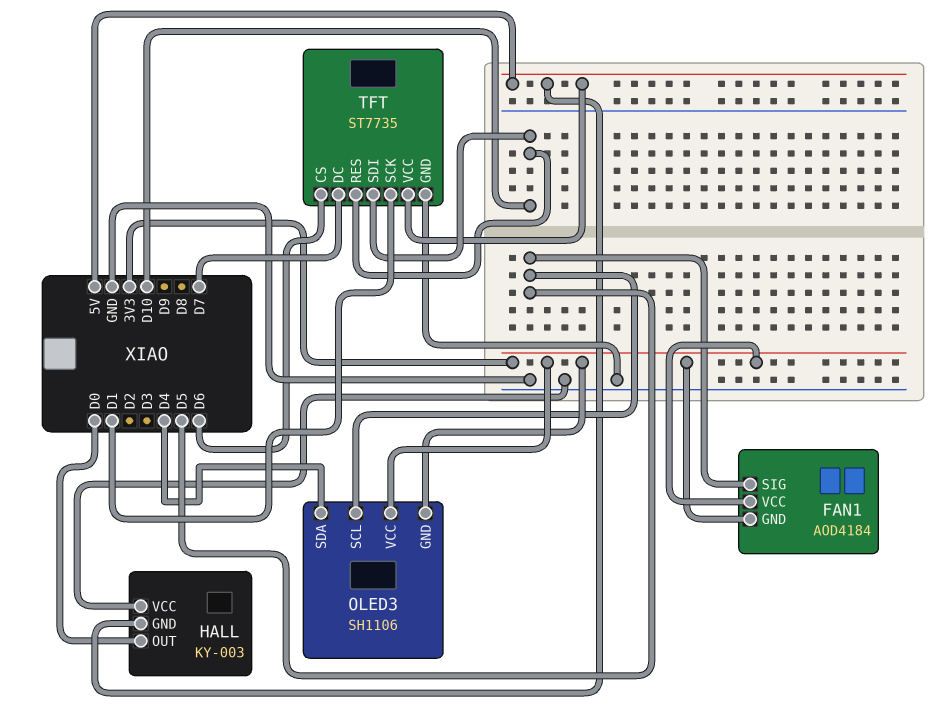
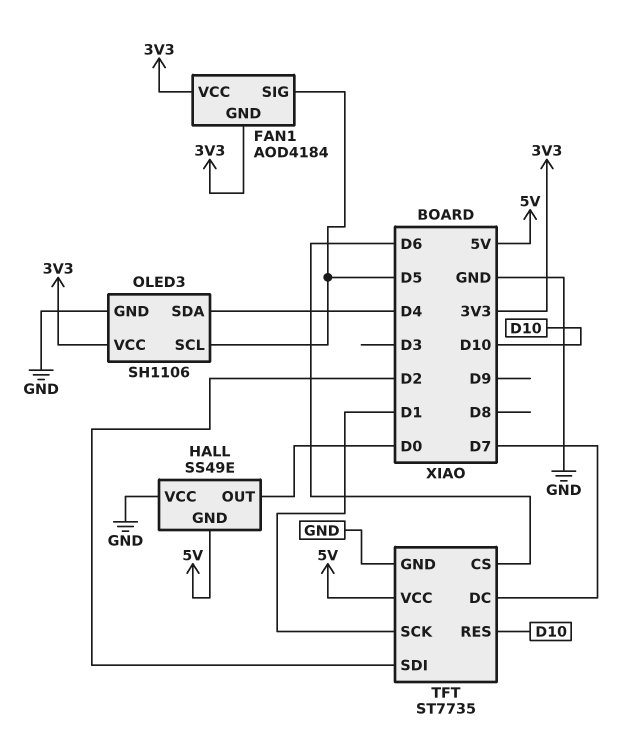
HALL: KY-003 -> SS49E
OLED3 pin GND: 3V3 -> GND
TFT pin SDI: D10 -> D2

